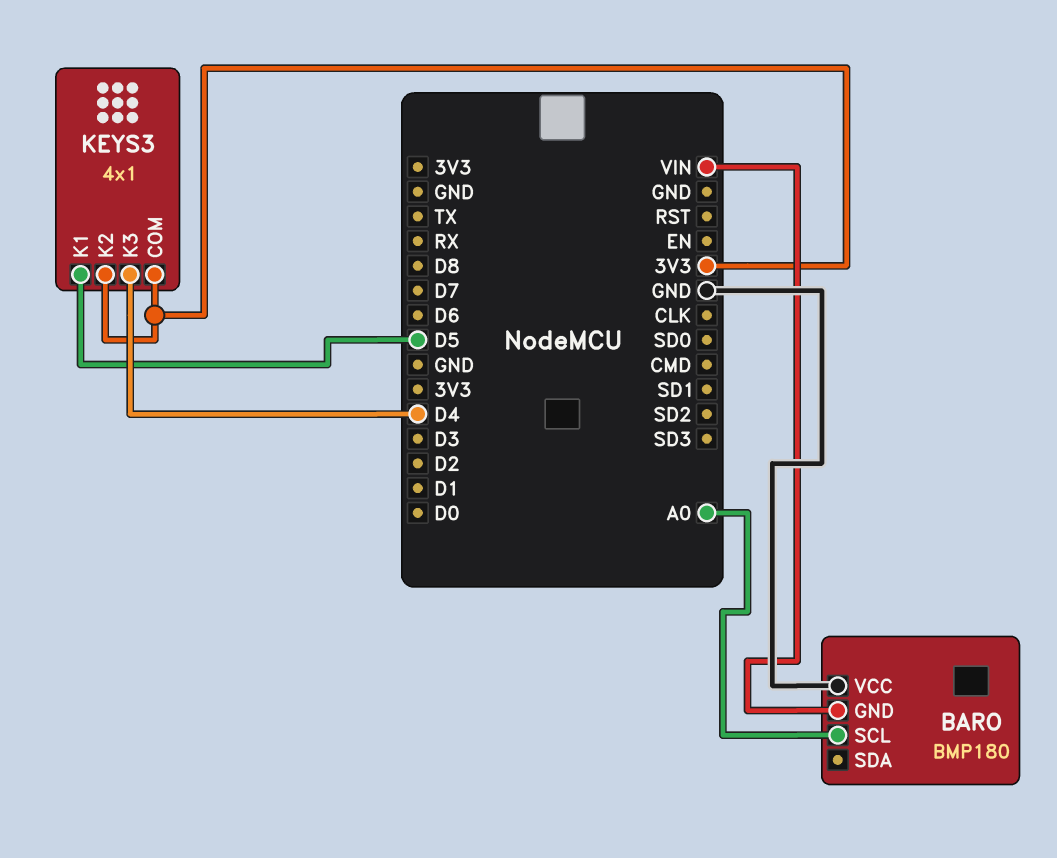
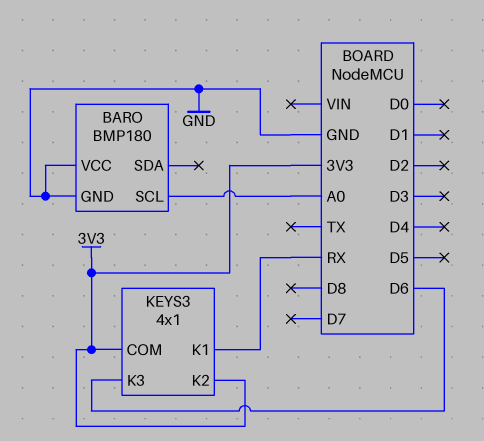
BARO pin GND: VIN -> GND
KEYS3 pin K1: D5 -> RX
KEYS3 pin K3: D4 -> D6

